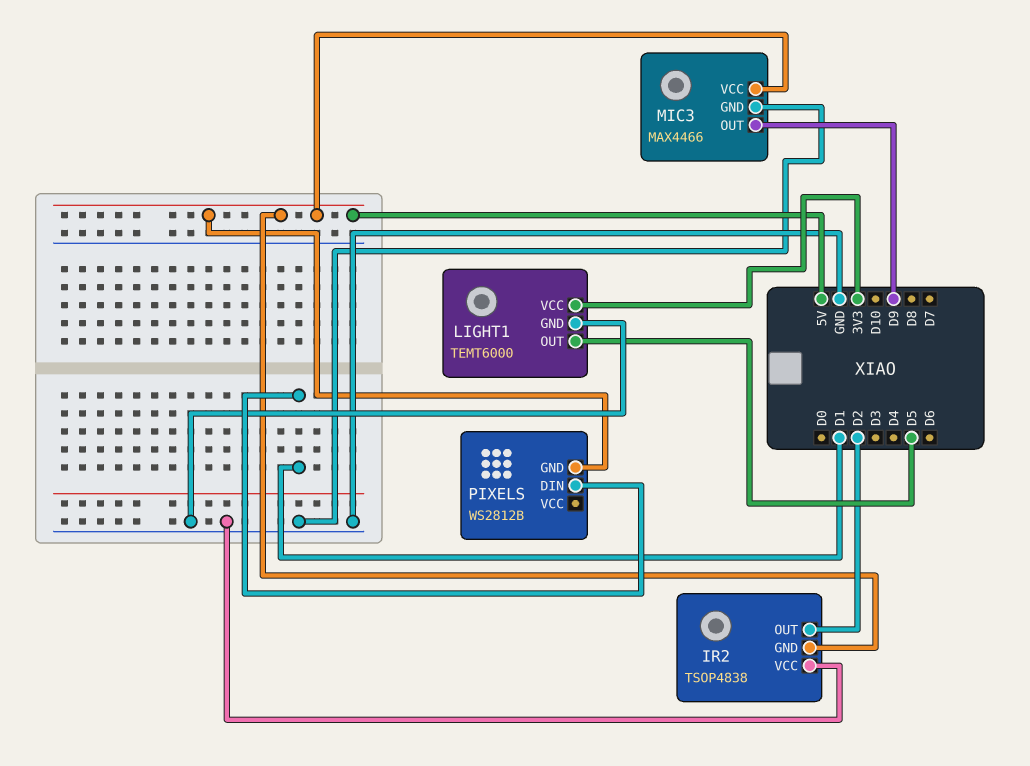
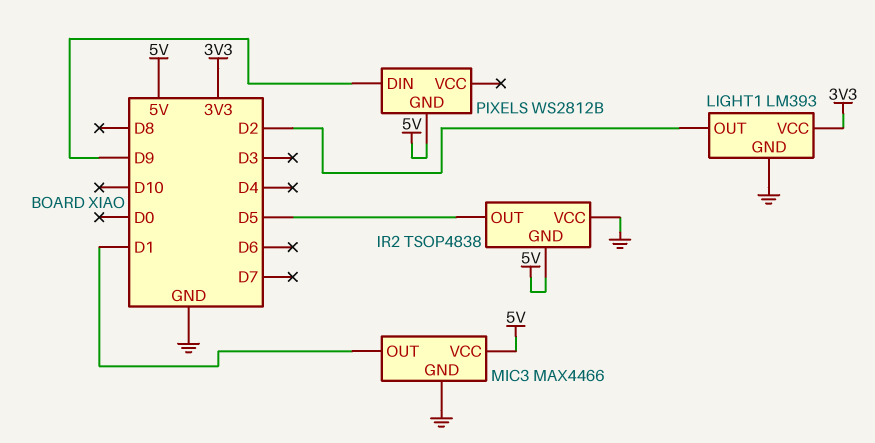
IR2 pin OUT: D2 -> D5
LIGHT1: TEMT6000 -> LM393
LIGHT1 pin OUT: D5 -> D2
MIC3 pin OUT: D9 -> D1
PIXELS pin DIN: D1 -> D9

